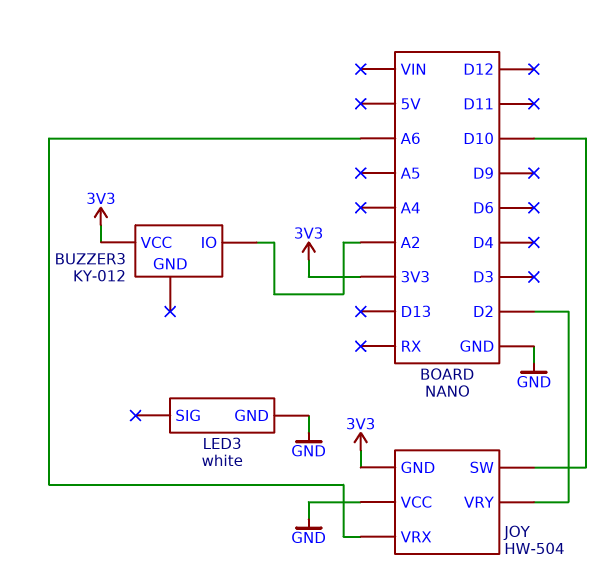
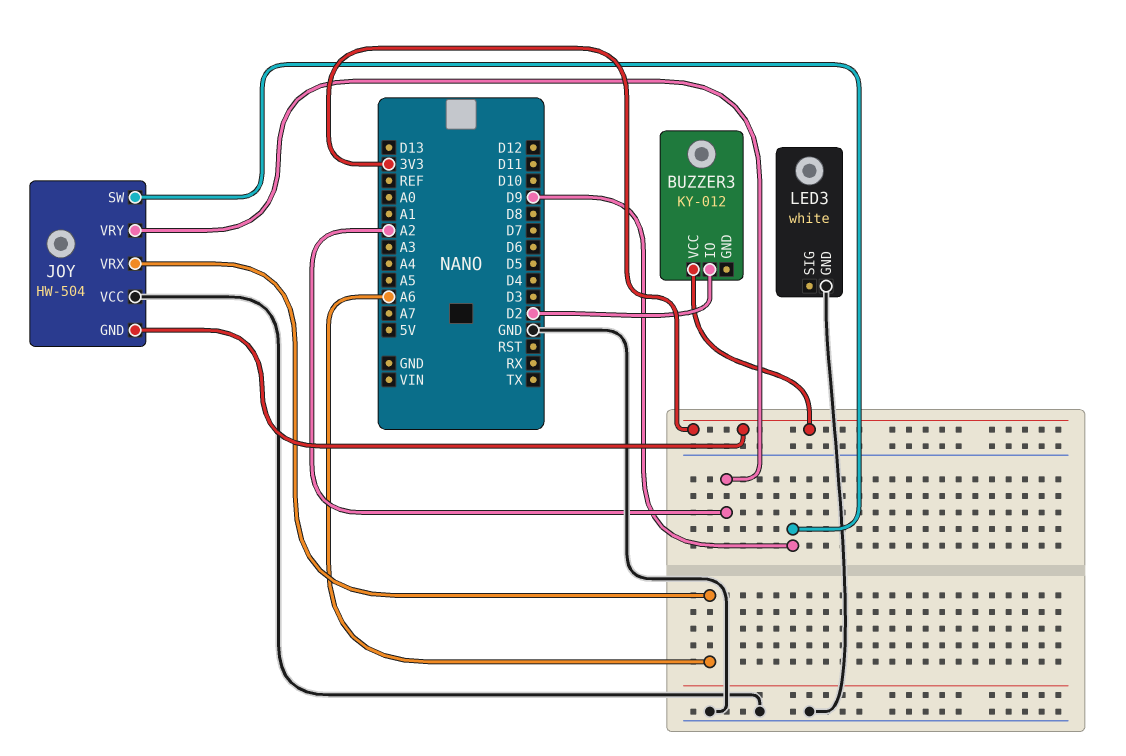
BUZZER3 pin IO: A2 -> D2
JOY pin SW: D10 -> D9
JOY pin VRY: D2 -> A2

